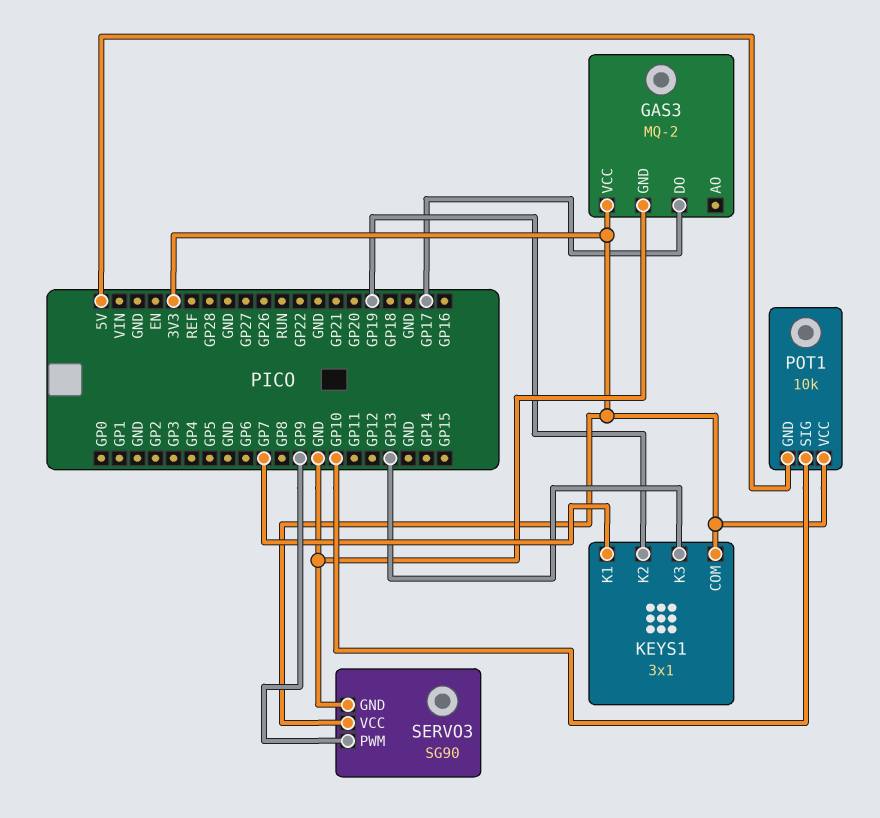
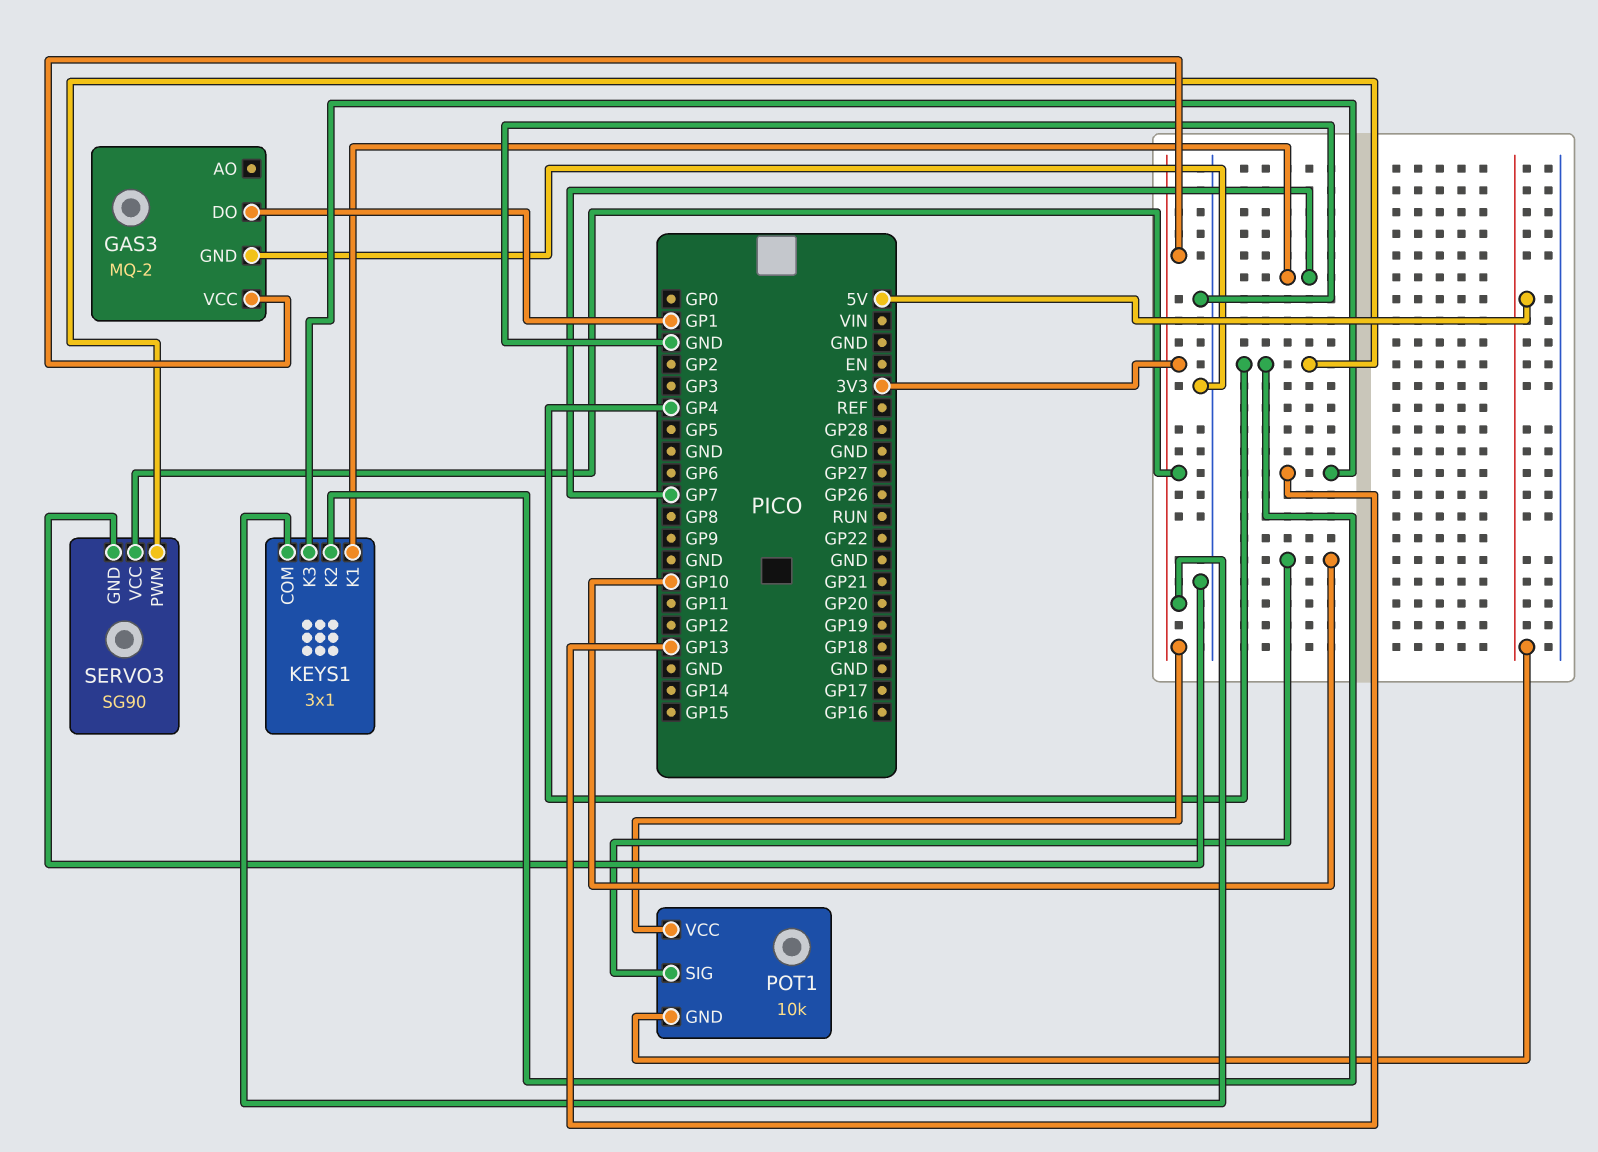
GAS3 pin DO: GP17 -> GP1
KEYS1 pin K2: GP19 -> GP4
SERVO3 pin PWM: GP9 -> GP4

